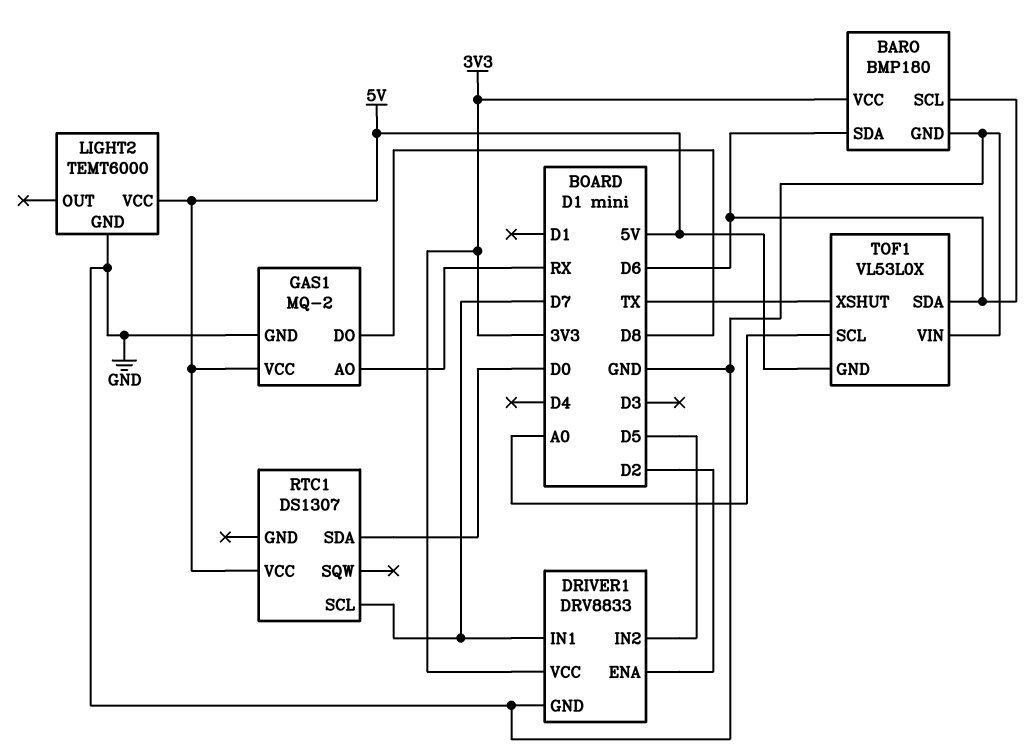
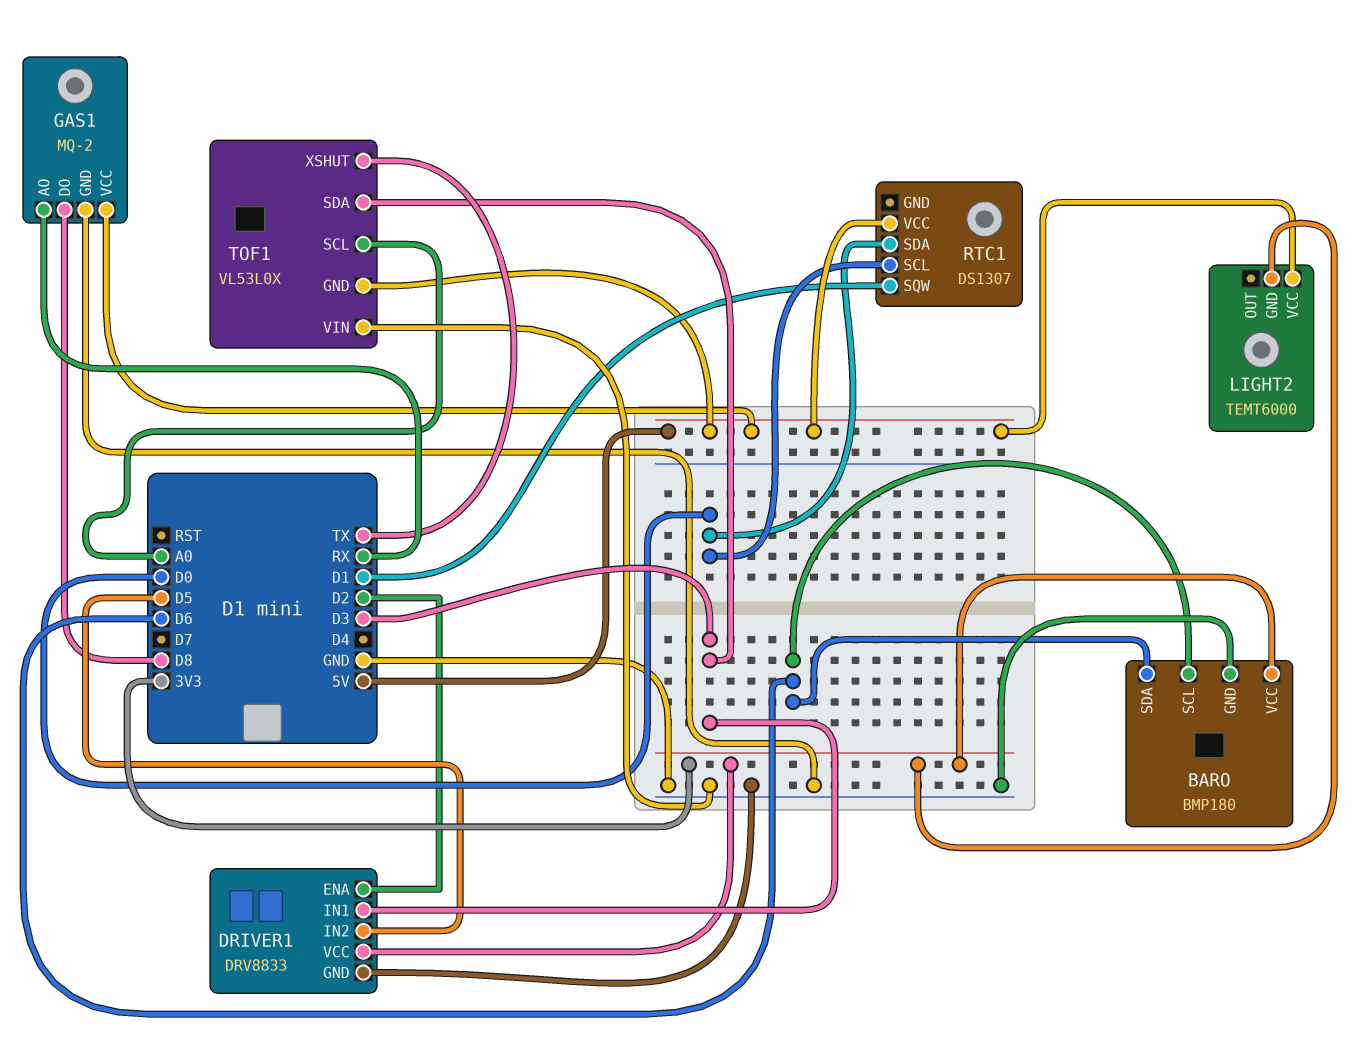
DRIVER1 pin IN1: D7 -> D3
LIGHT2 pin GND: GND -> 3V3
RTC1 pin SCL: D7 -> D0
RTC1 pin SQW: none -> D1
TOF1 pin SDA: D6 -> D3

